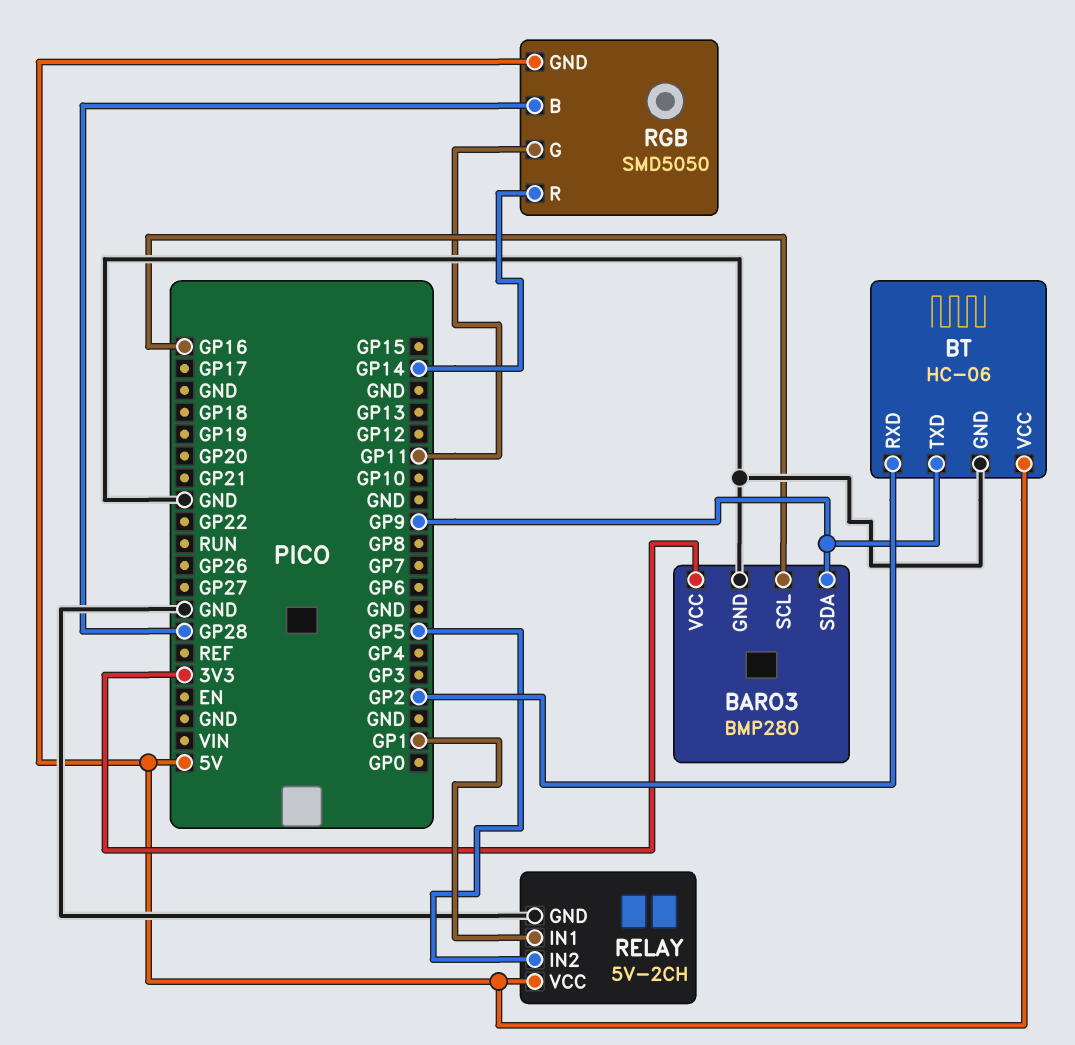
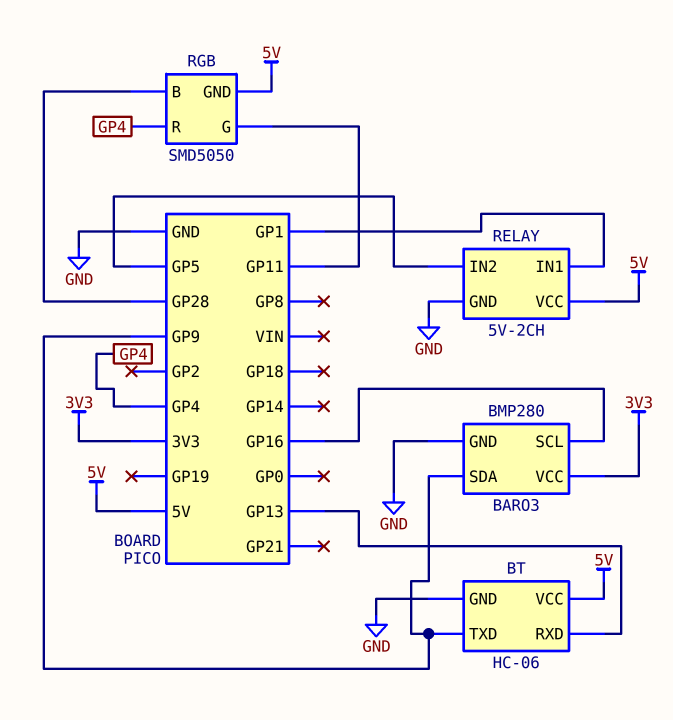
BT pin RXD: GP2 -> GP13
RGB pin R: GP14 -> GP4

